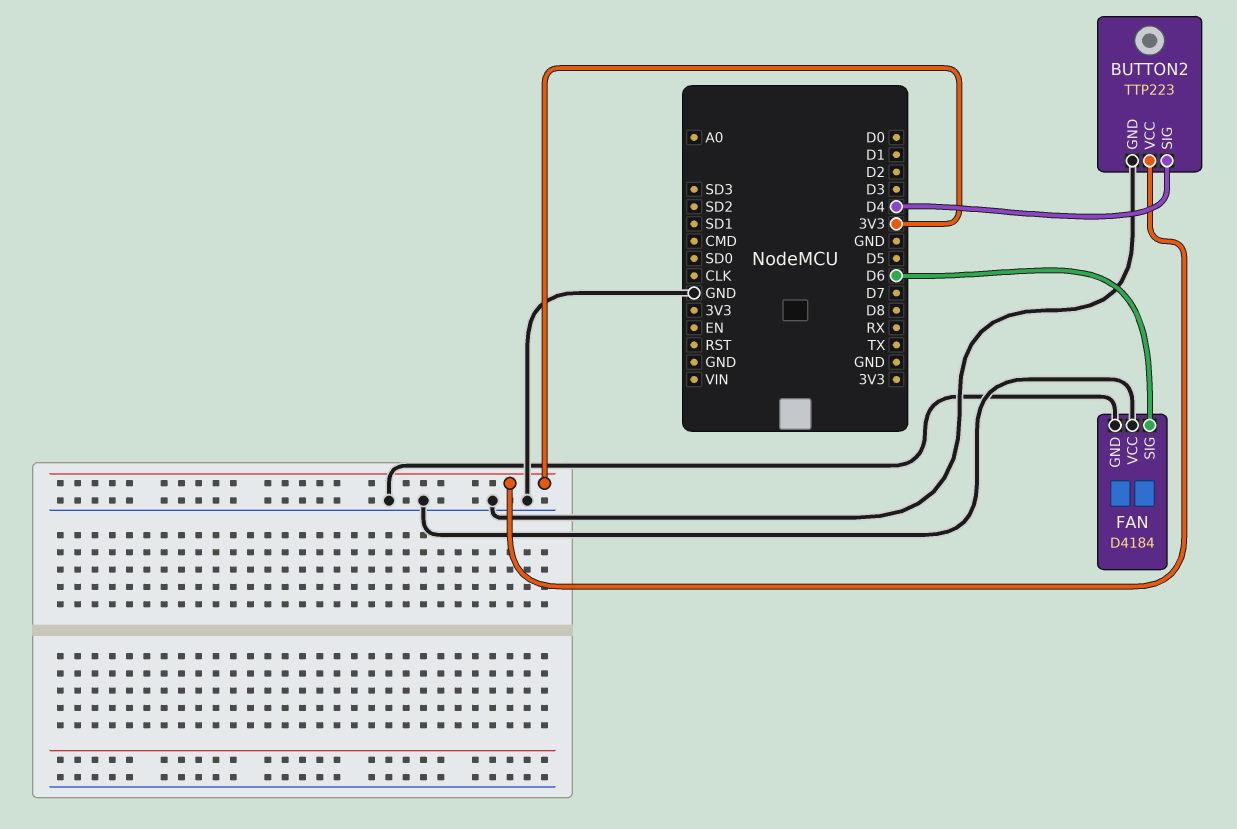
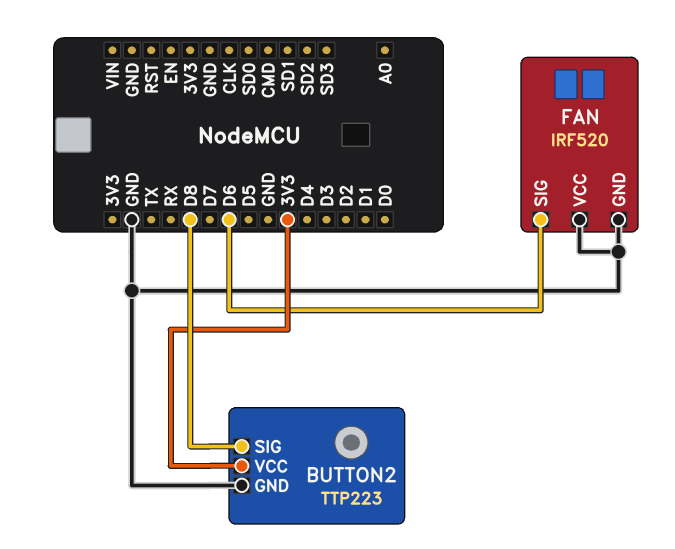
BUTTON2 pin SIG: D4 -> D8
FAN: D4184 -> IRF520

